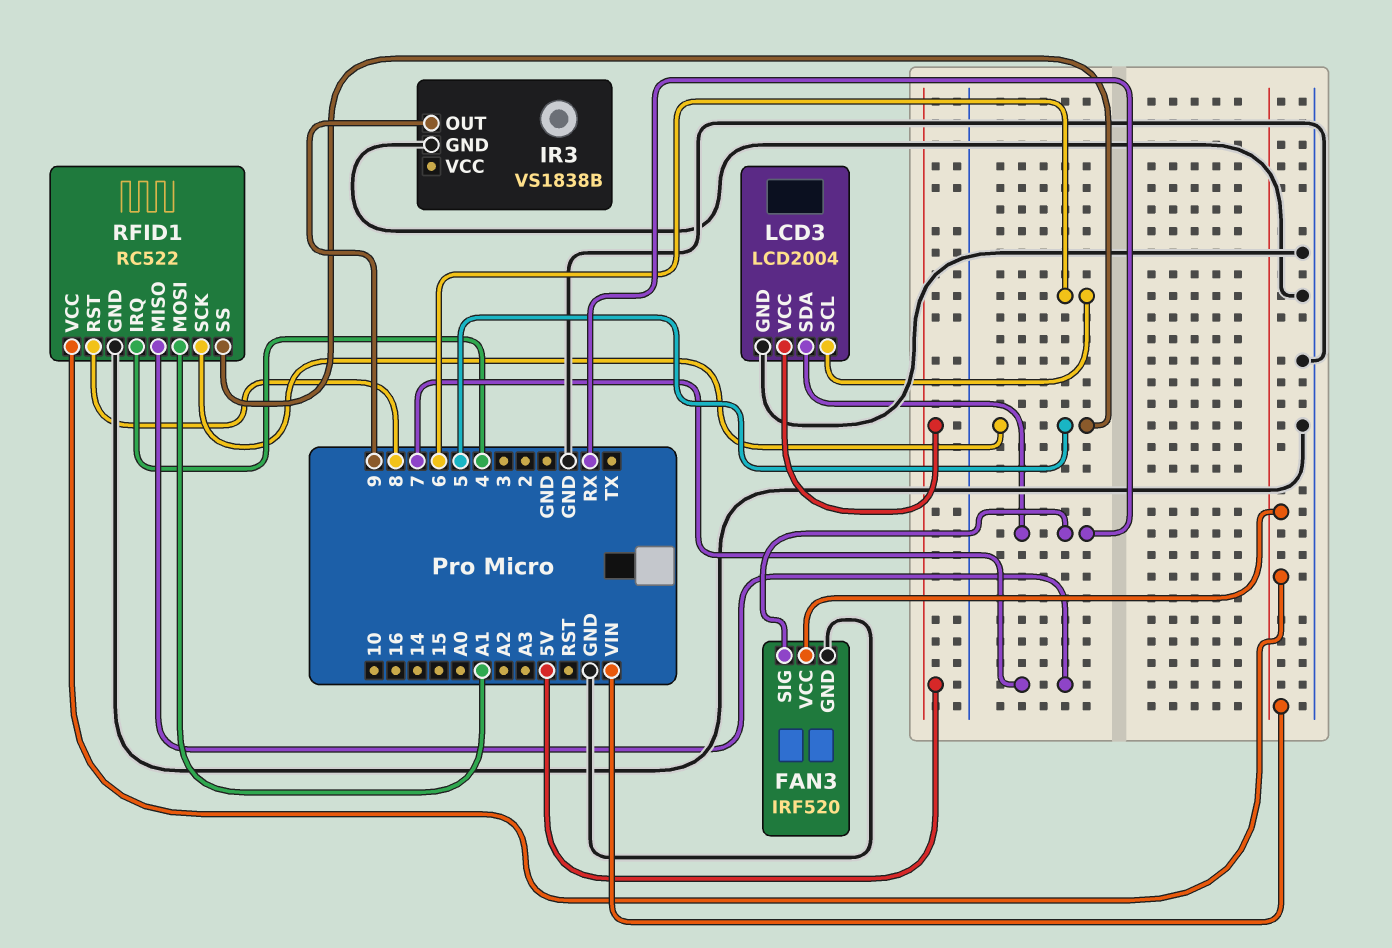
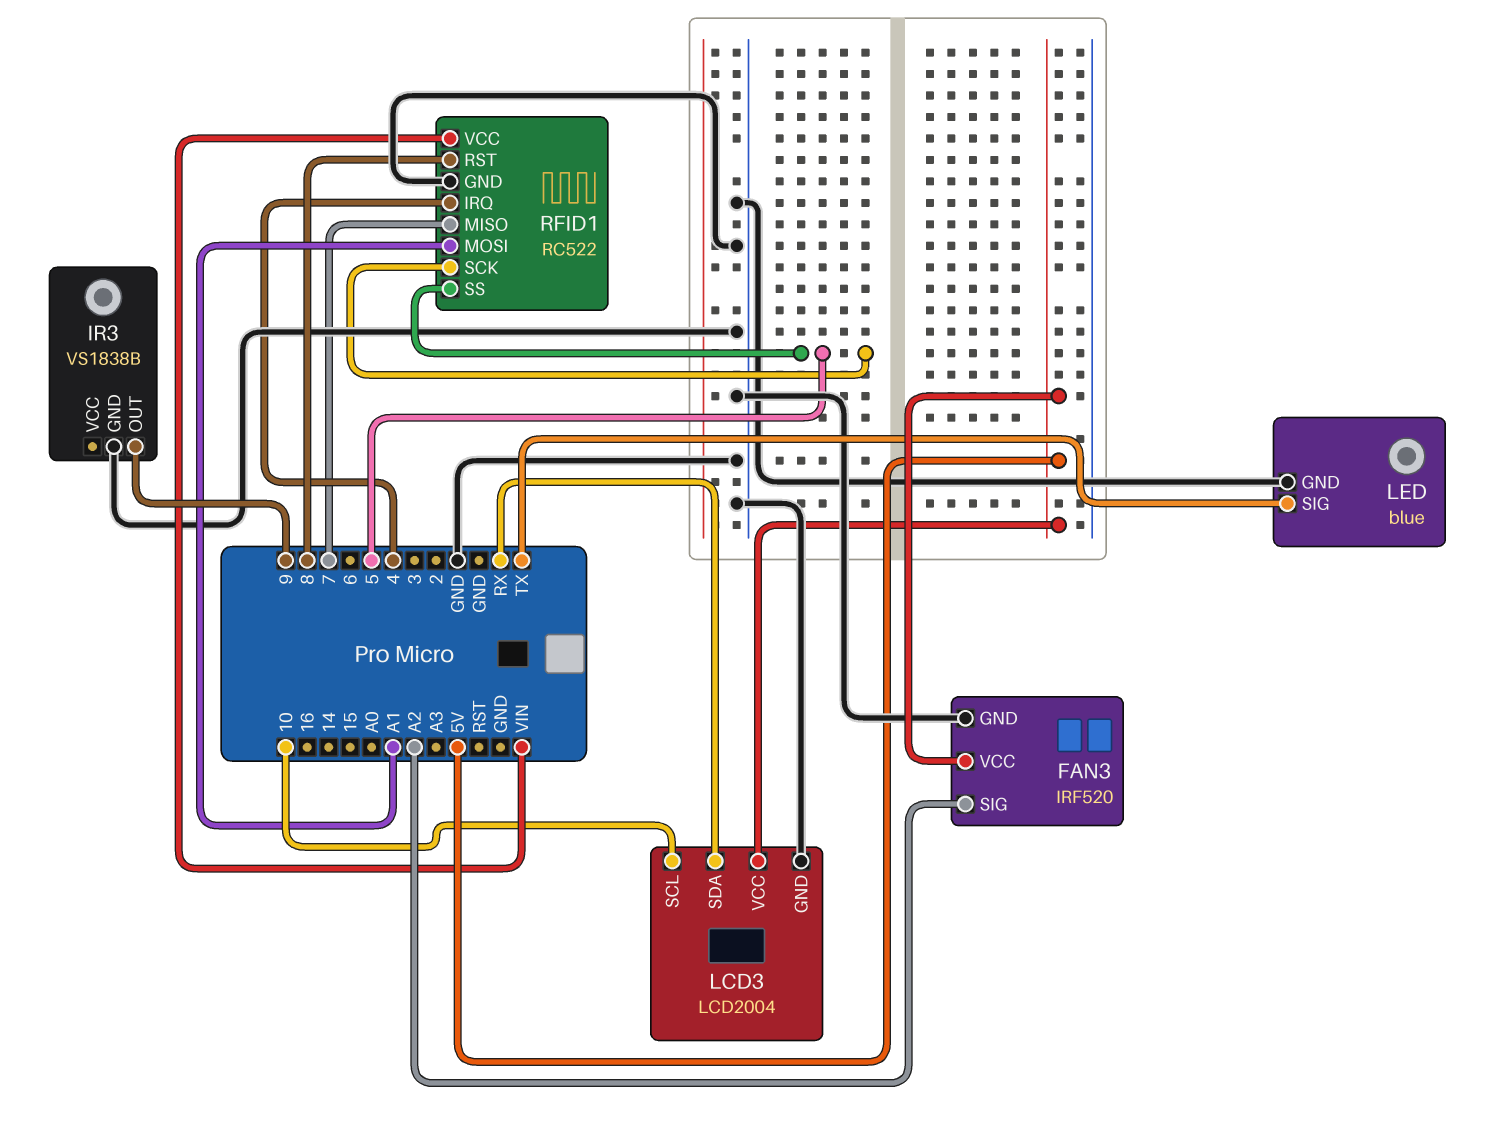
FAN3 pin SIG: RX -> A2
FAN3 pin VCC: VIN -> 5V
LCD3 pin SCL: 6 -> 10
LED: none -> blue
LED pin GND: none -> GND
LED pin SIG: none -> TX

